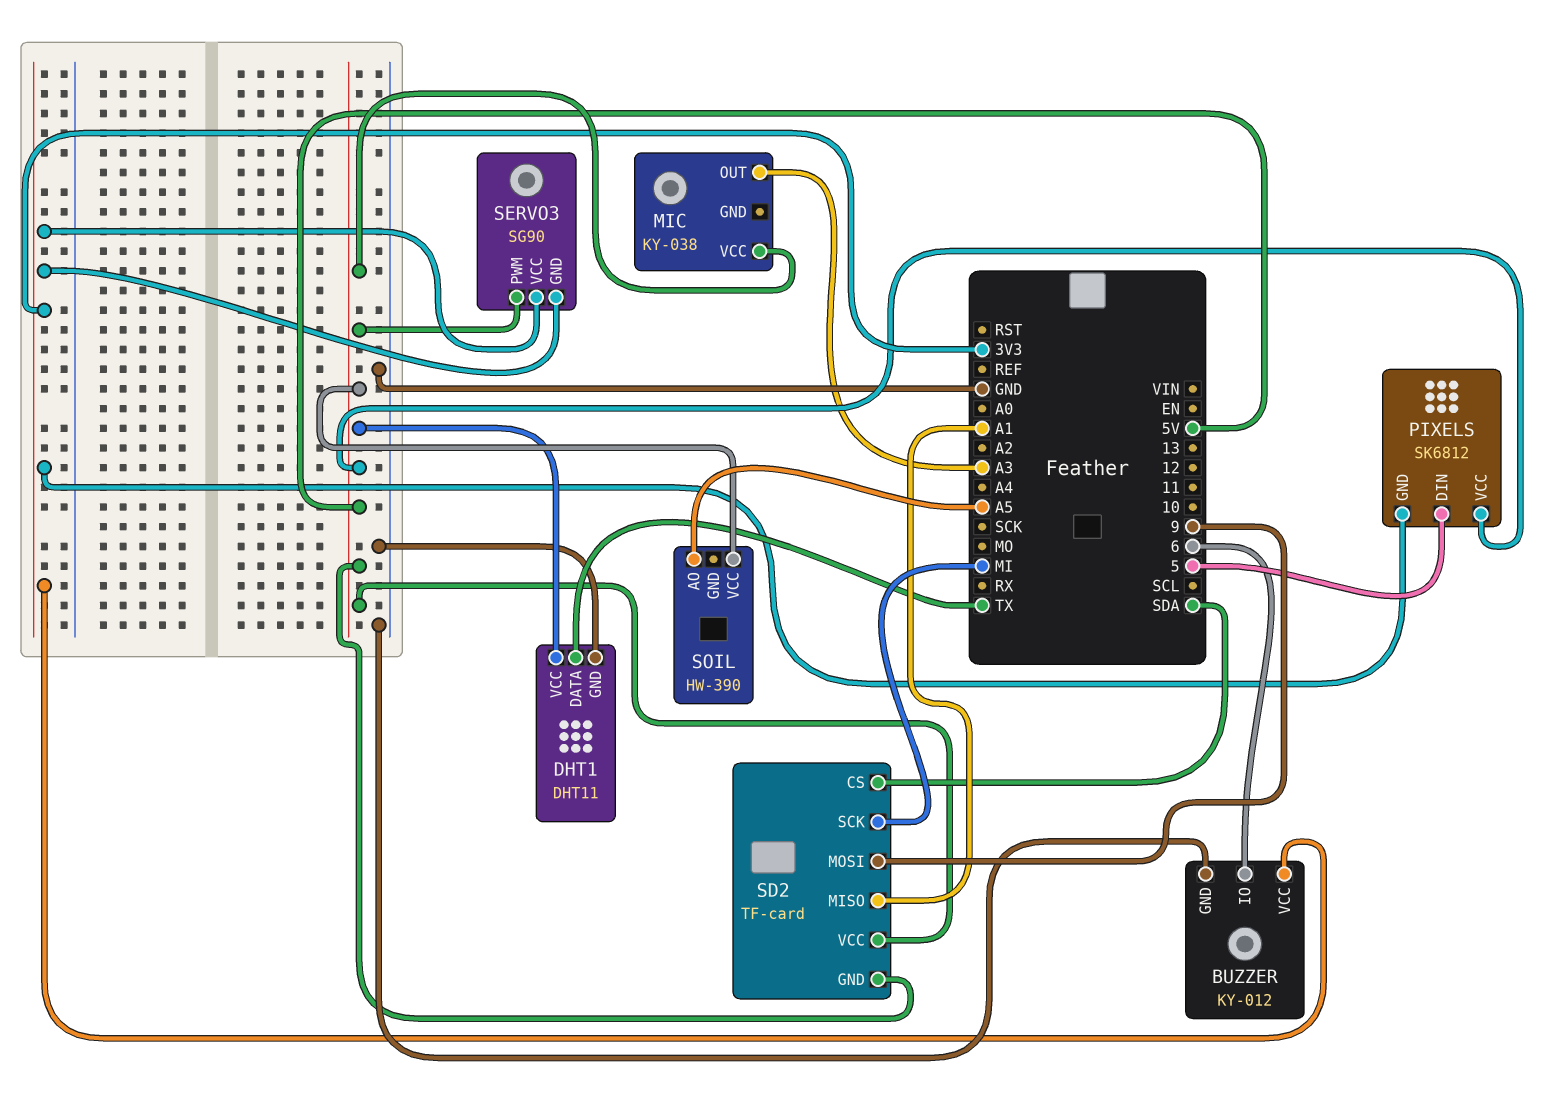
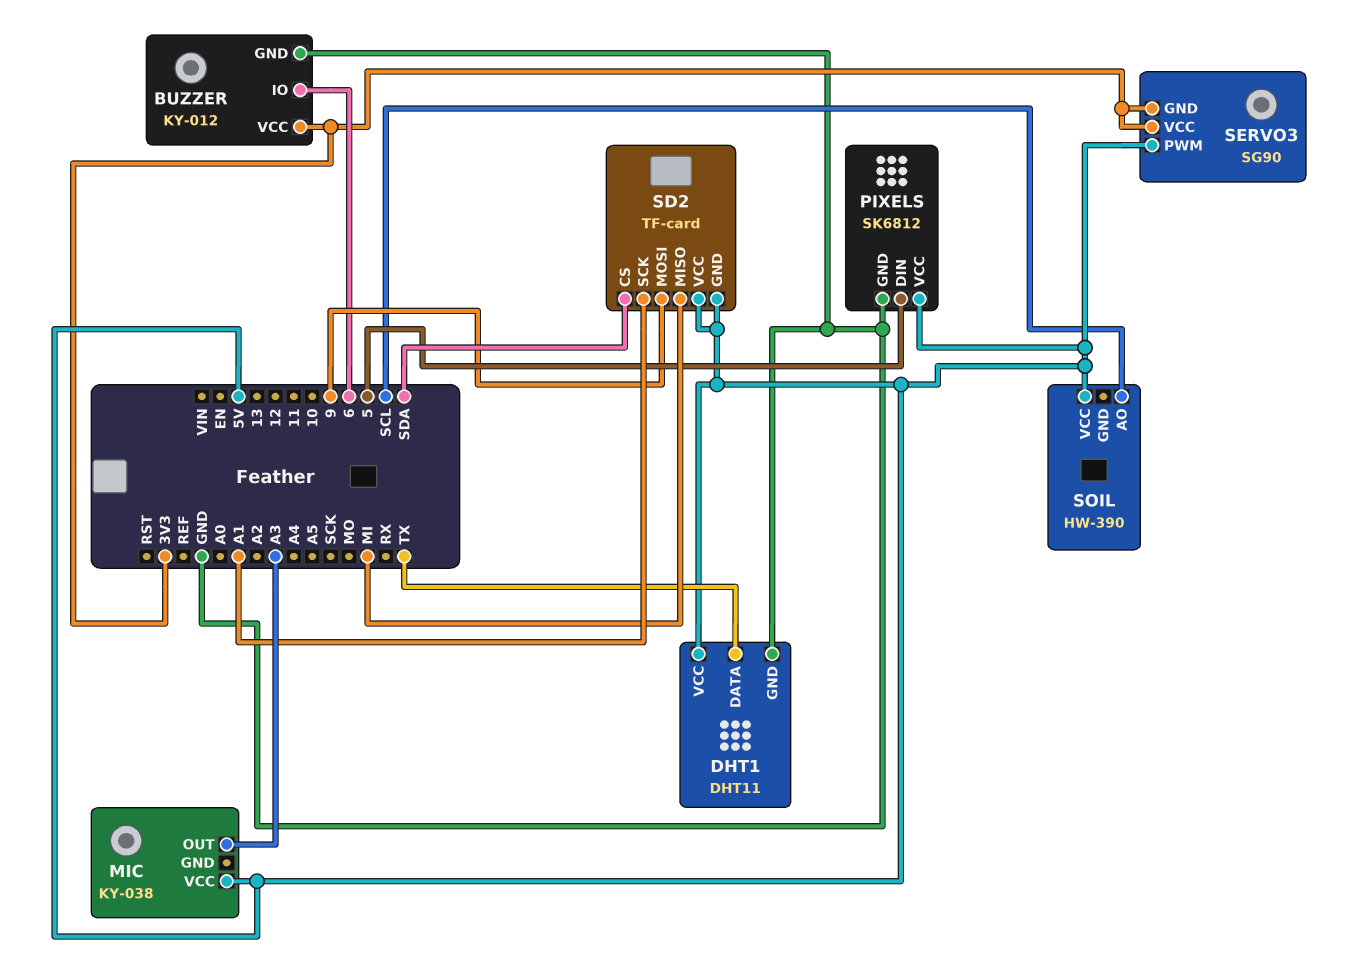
PIXELS pin GND: 3V3 -> GND
SD2 pin MISO: A1 -> MI
SD2 pin SCK: MI -> A1
SOIL pin AO: A5 -> SCL

